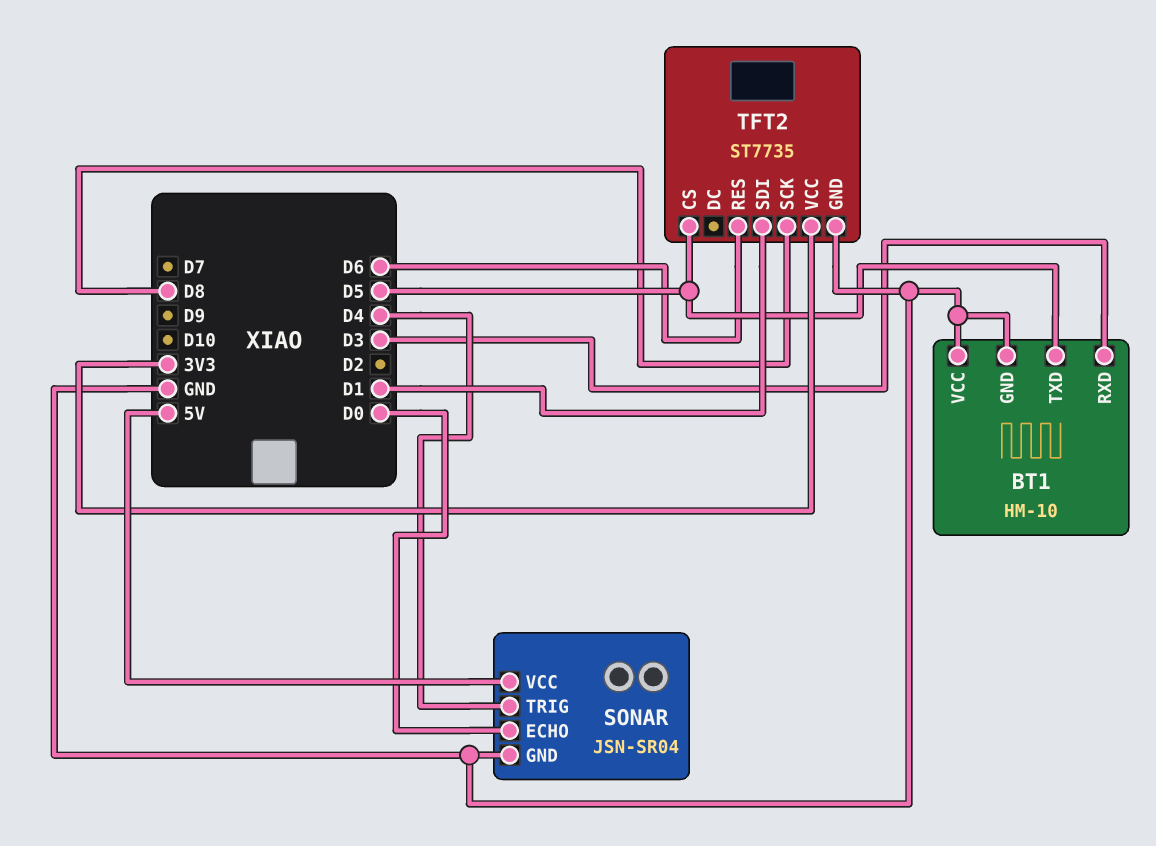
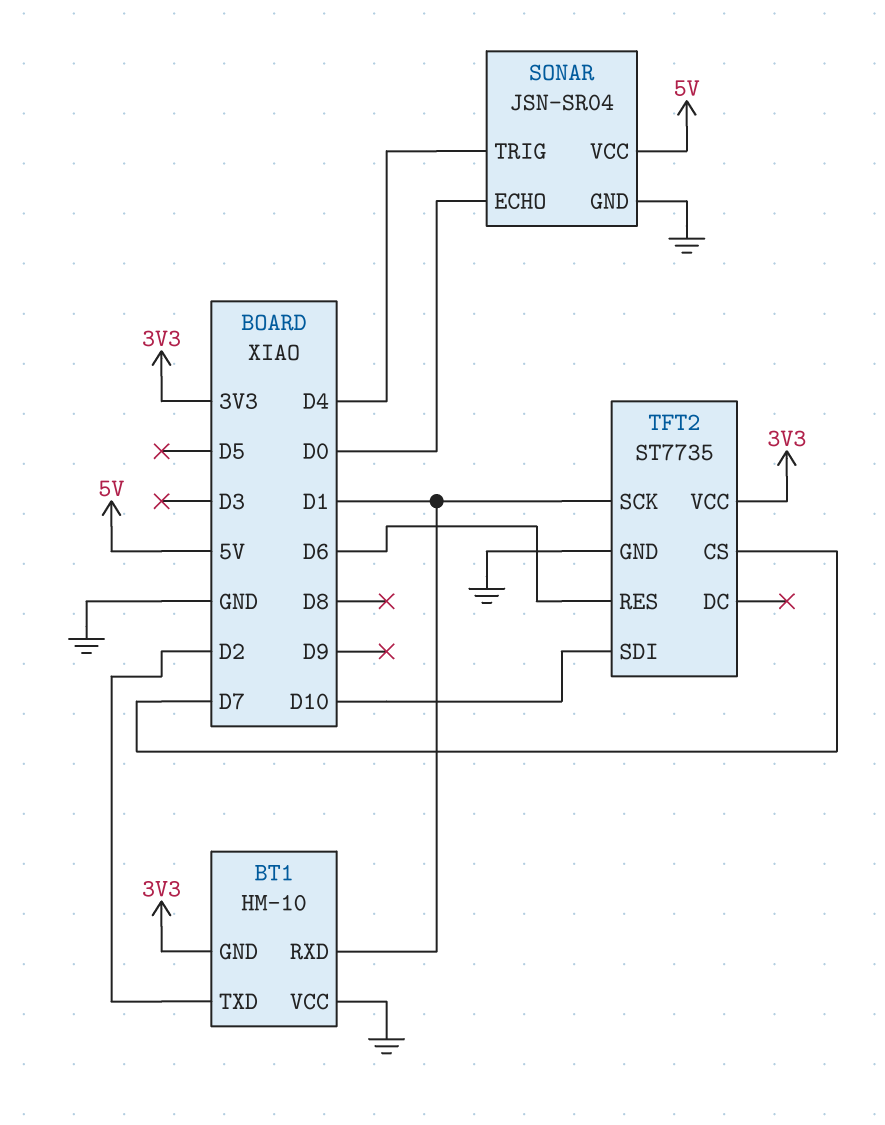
BT1 pin GND: GND -> 3V3
BT1 pin RXD: D3 -> D1
BT1 pin TXD: D5 -> D2
TFT2 pin CS: D5 -> D7
TFT2 pin SCK: D8 -> D1
TFT2 pin SDI: D1 -> D10

